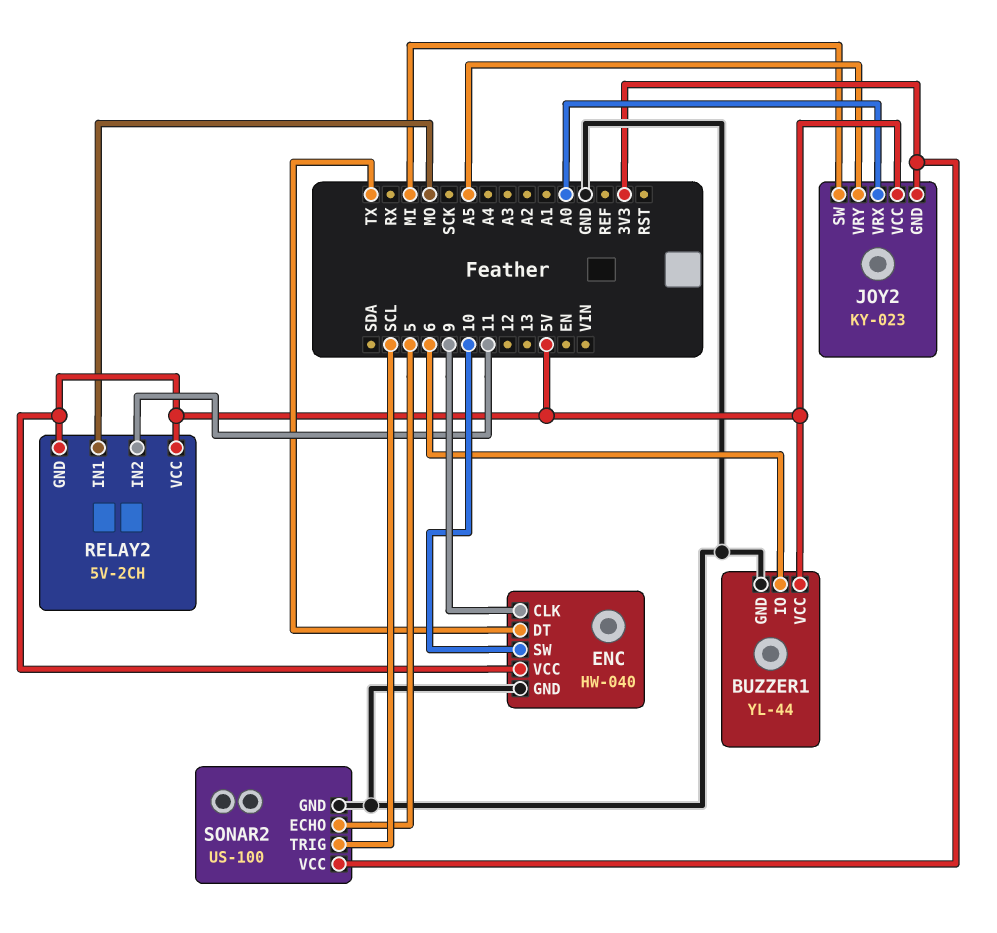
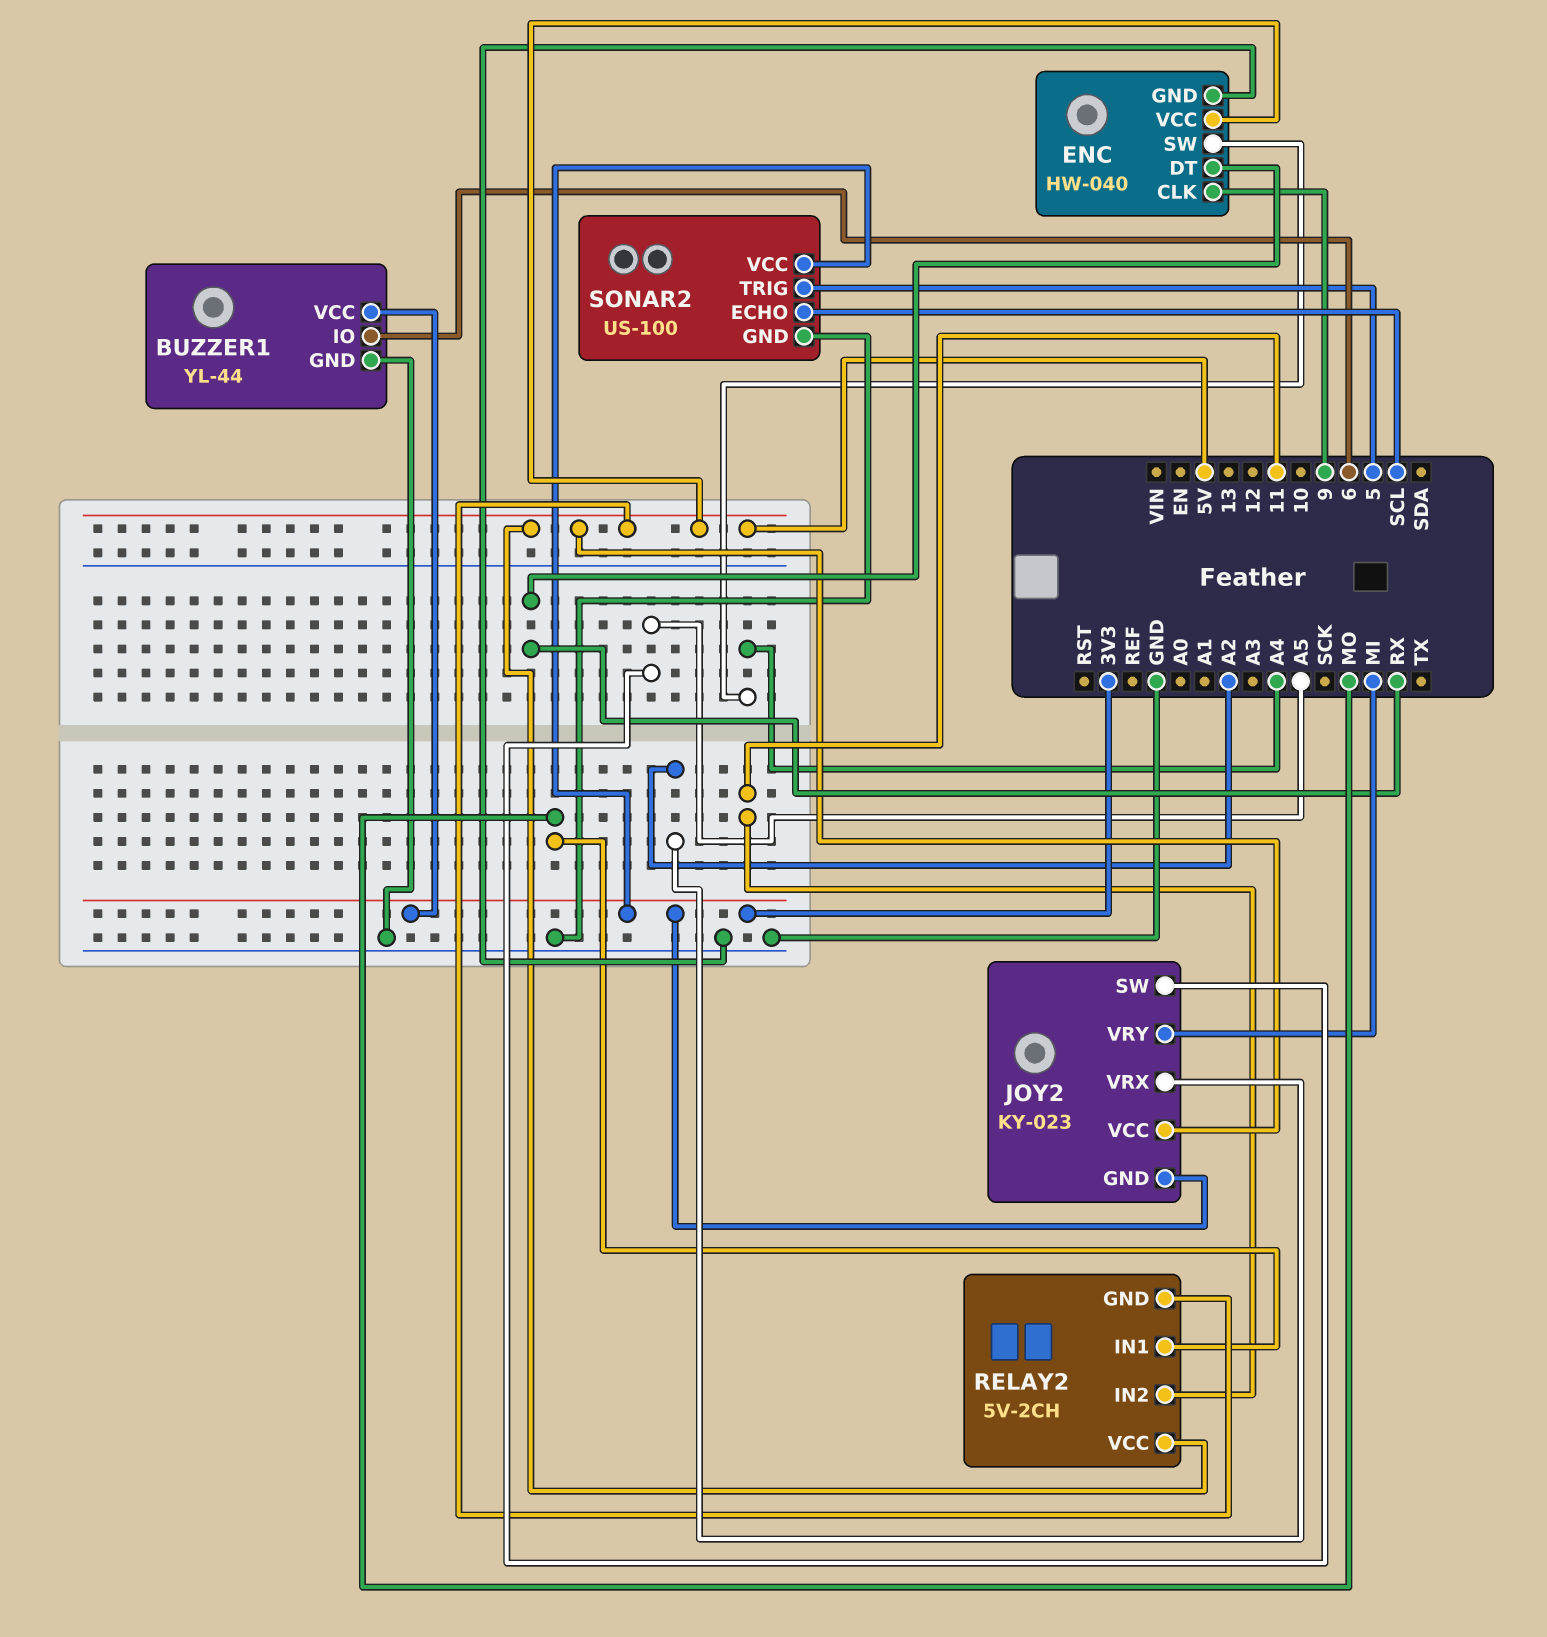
BUZZER1 pin VCC: 5V -> 3V3
ENC pin DT: TX -> RX
ENC pin SW: 10 -> A4
JOY2 pin SW: MI -> A5
JOY2 pin VRX: A0 -> A2
JOY2 pin VRY: A5 -> MI
SONAR2 pin ECHO: 5 -> SCL
SONAR2 pin TRIG: SCL -> 5

